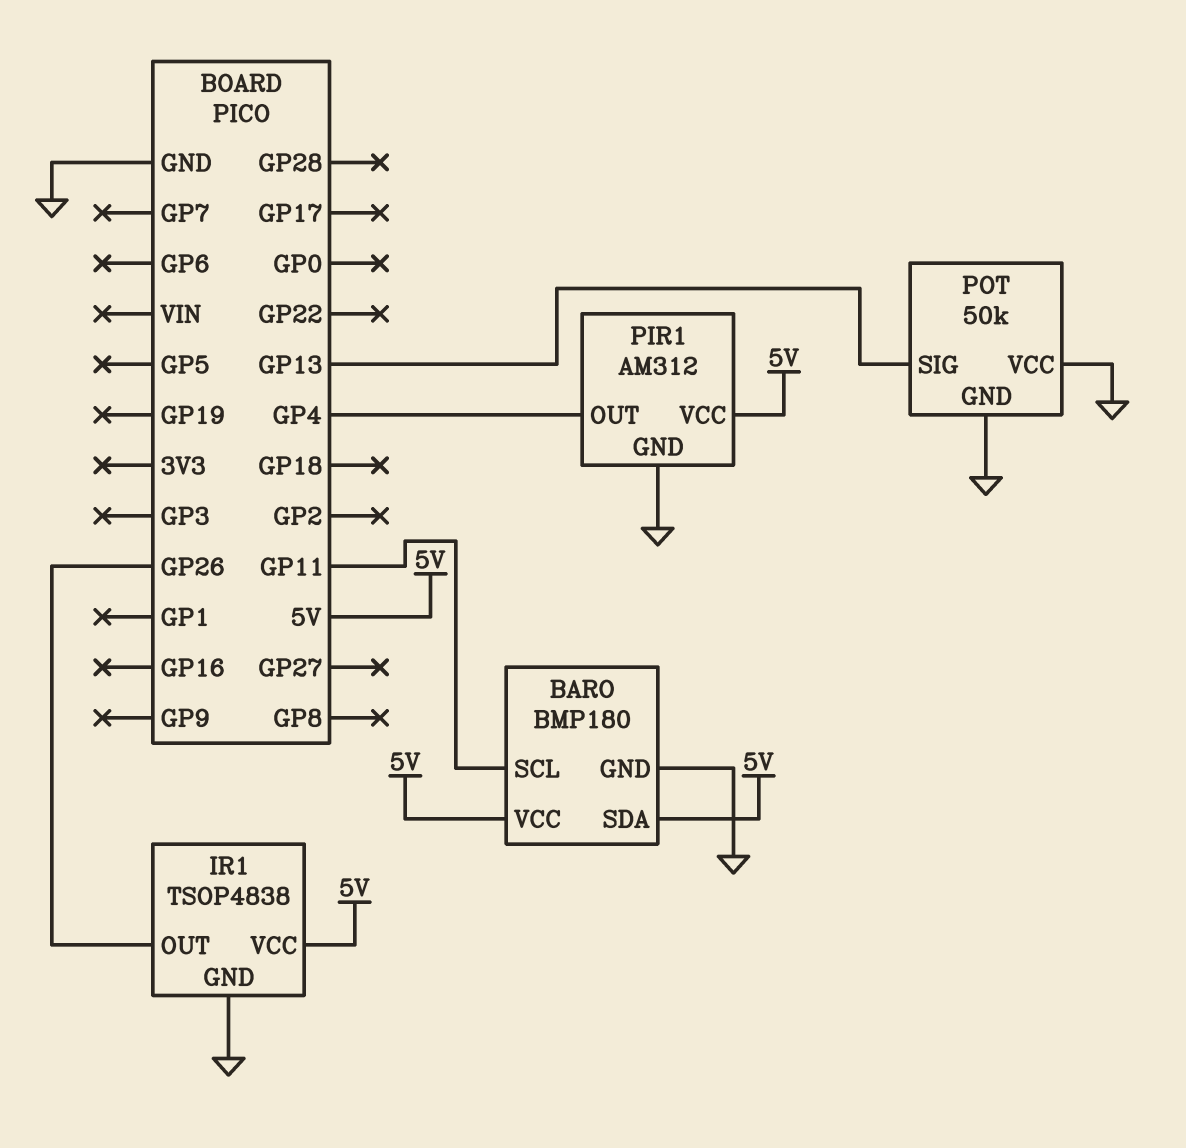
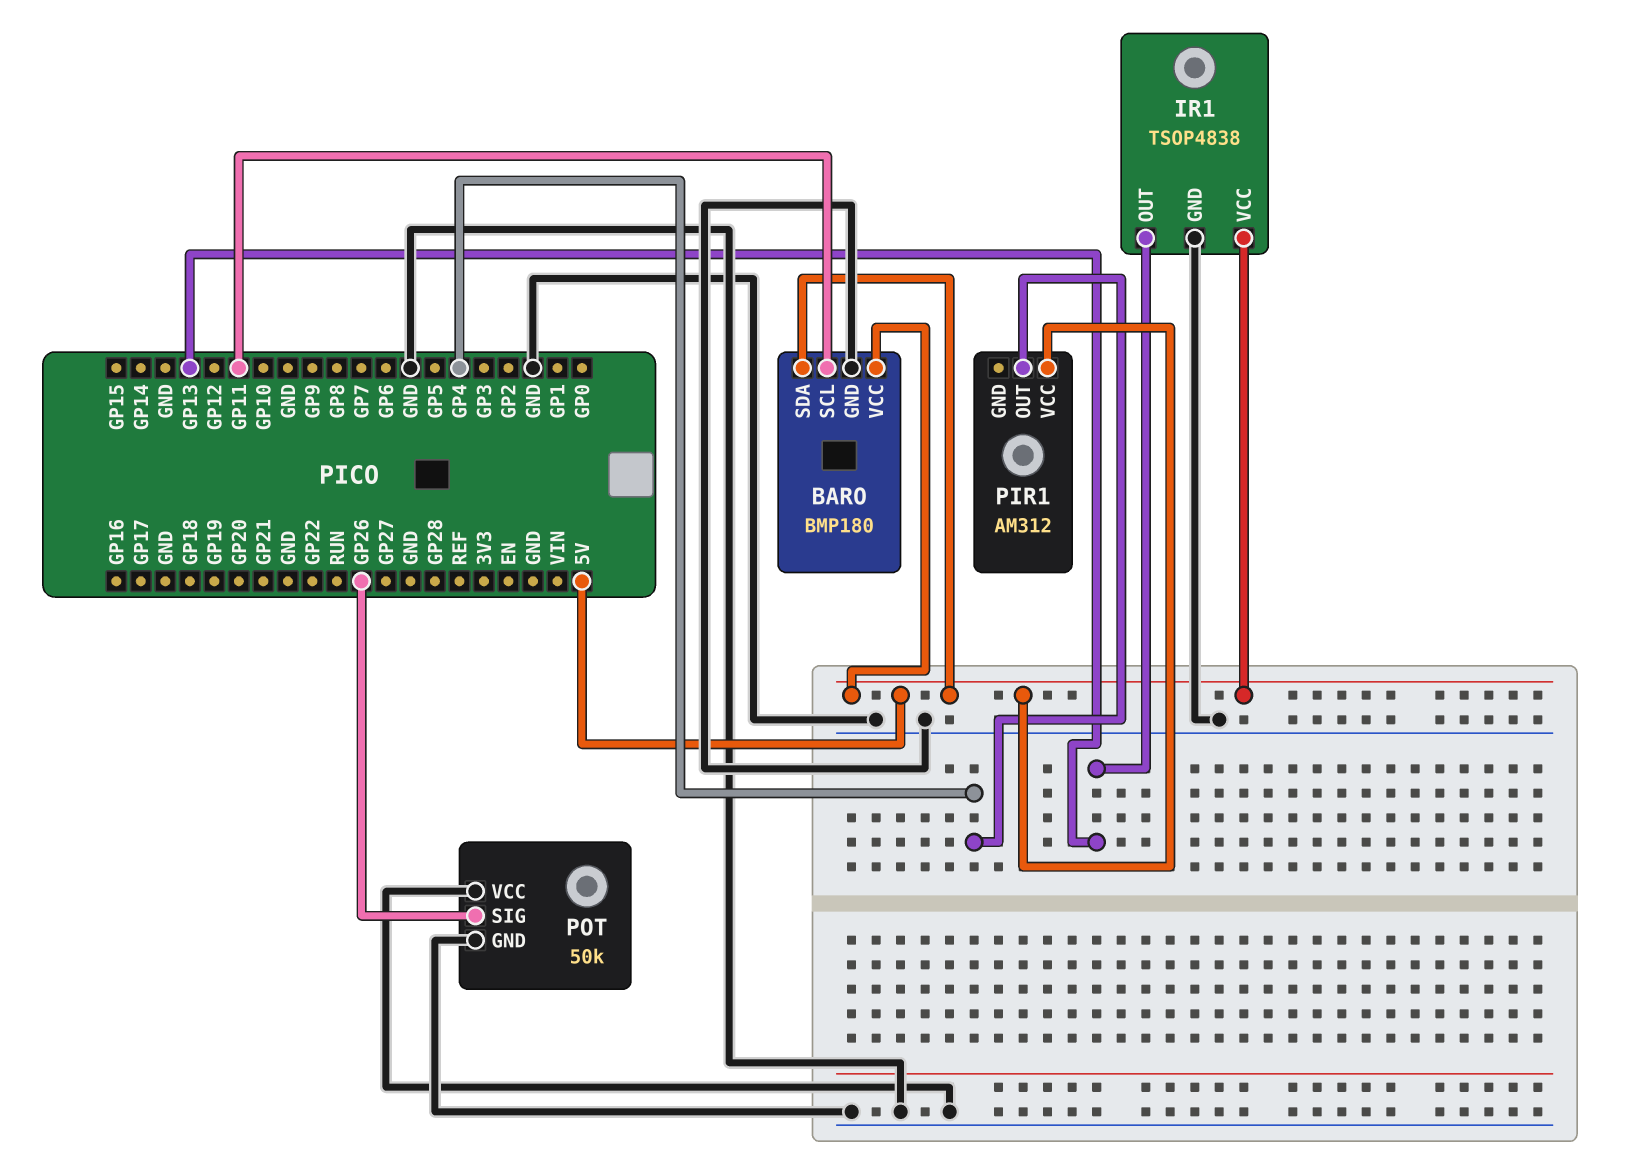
IR1 pin OUT: GP26 -> GP13
PIR1 pin GND: GND -> none
POT pin SIG: GP13 -> GP26

